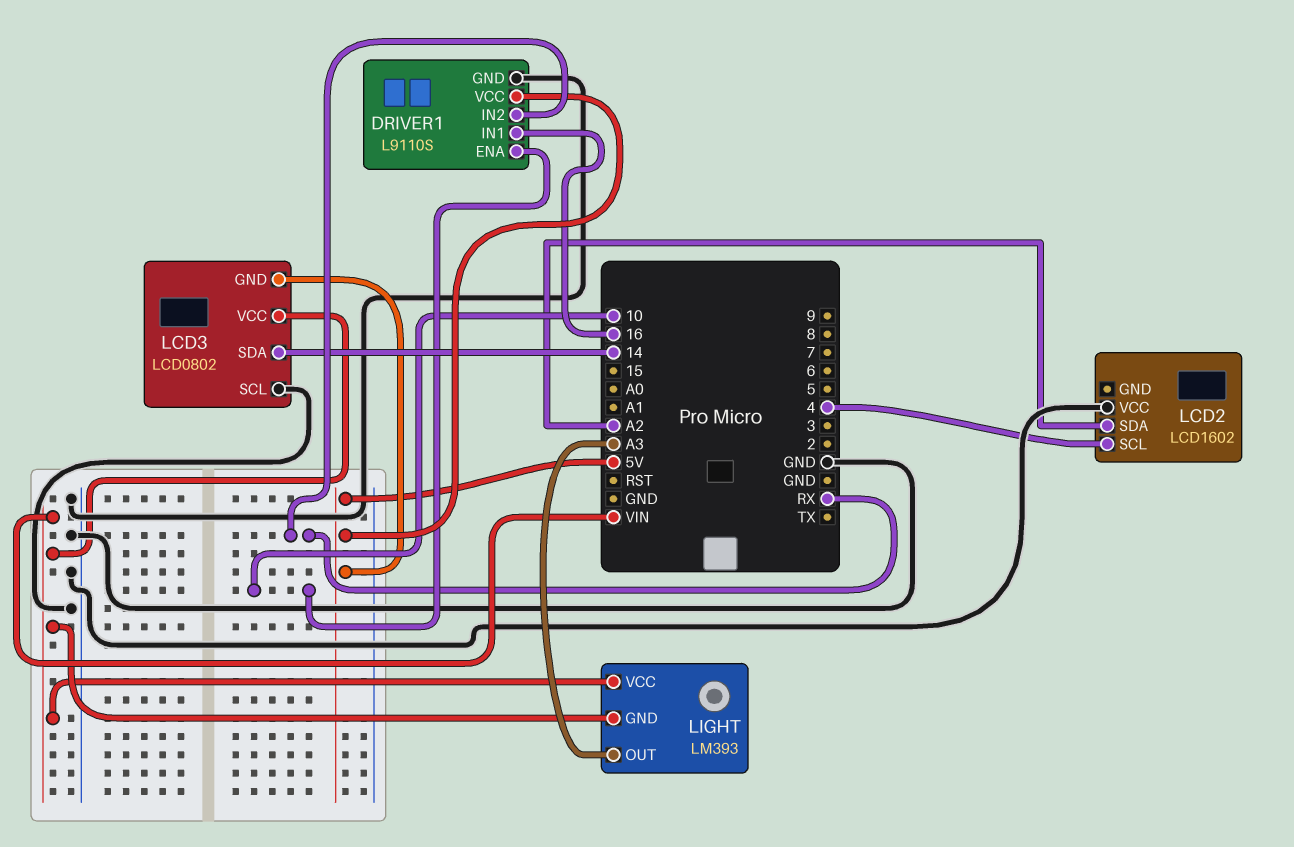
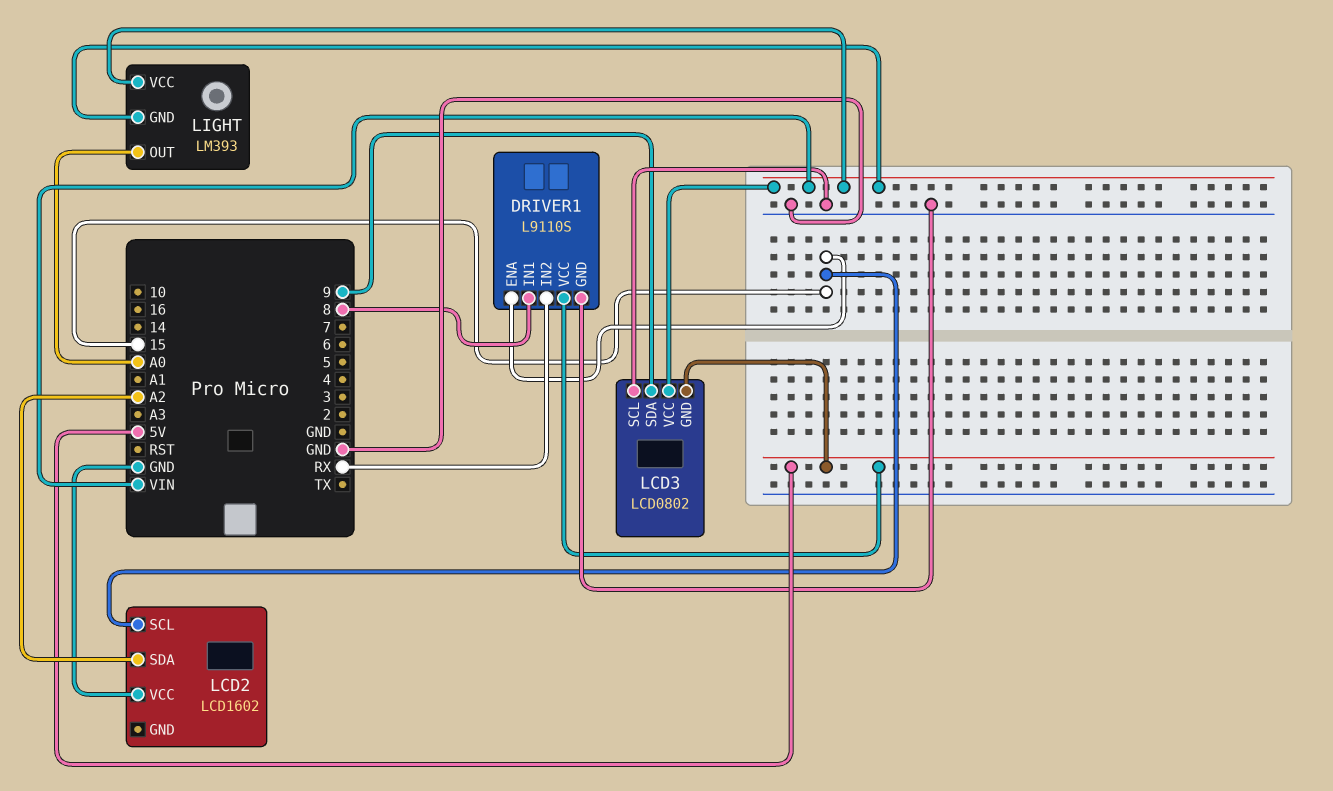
DRIVER1 pin ENA: 10 -> 15
DRIVER1 pin IN1: 16 -> 8
LCD2 pin SCL: 4 -> 15
LCD3 pin SDA: 14 -> 9
LIGHT pin OUT: A3 -> A0

